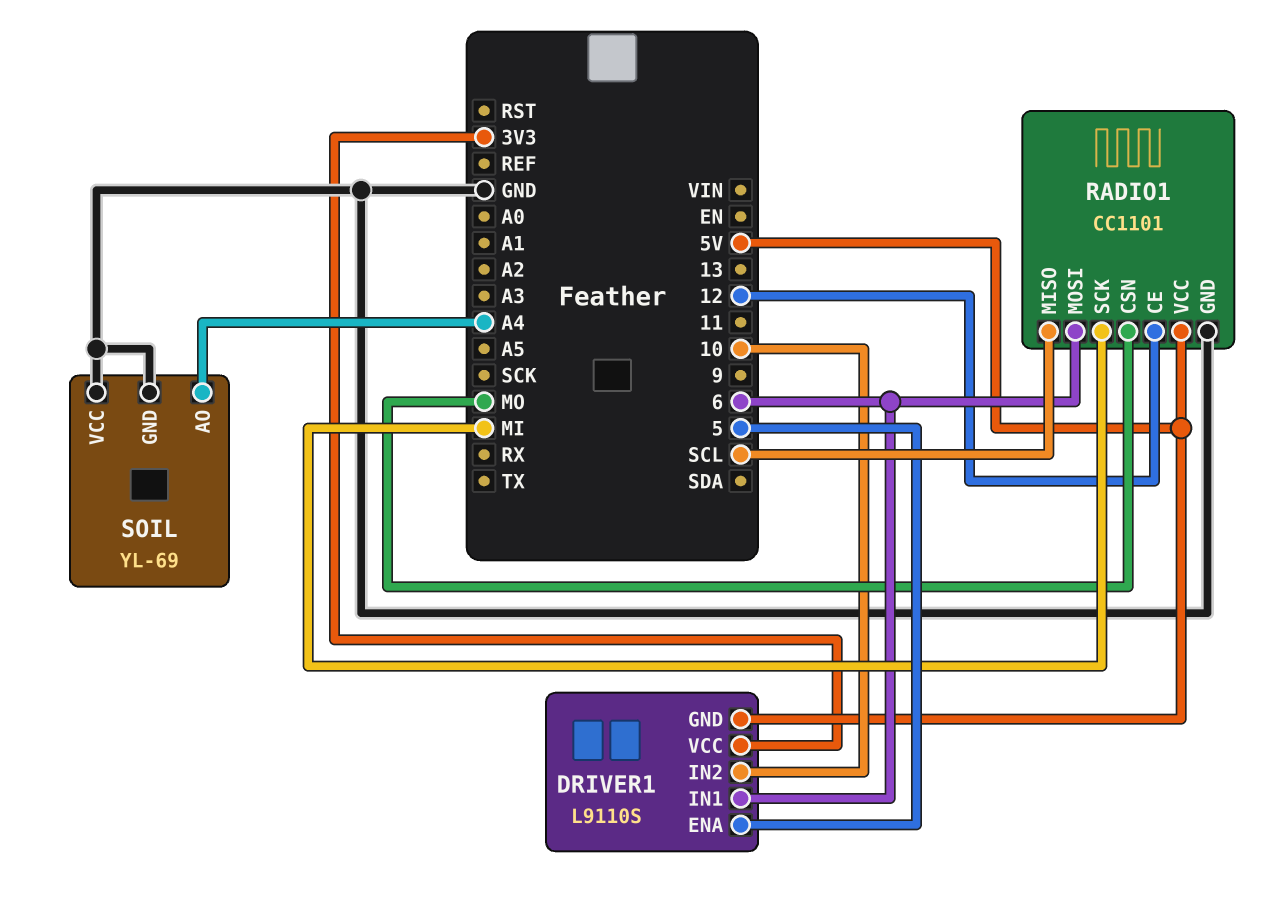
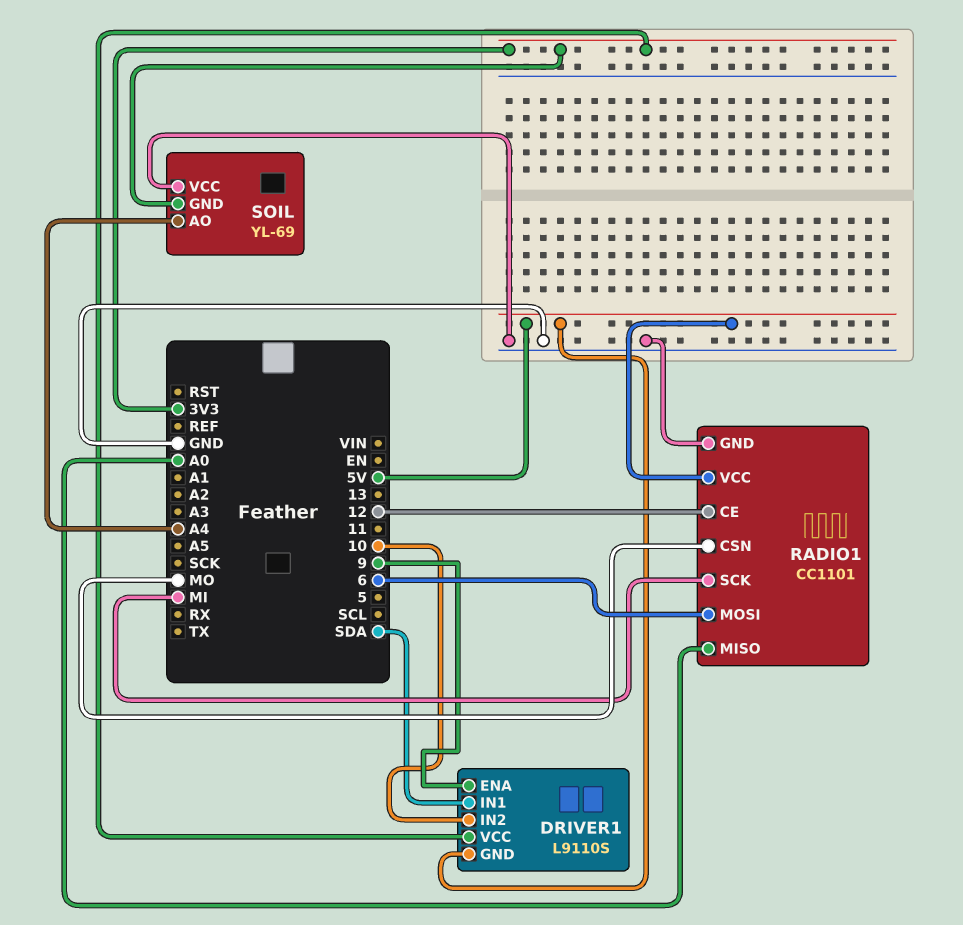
DRIVER1 pin ENA: 5 -> 9
DRIVER1 pin IN1: 6 -> SDA
RADIO1 pin MISO: SCL -> A0
SOIL pin GND: GND -> 3V3

